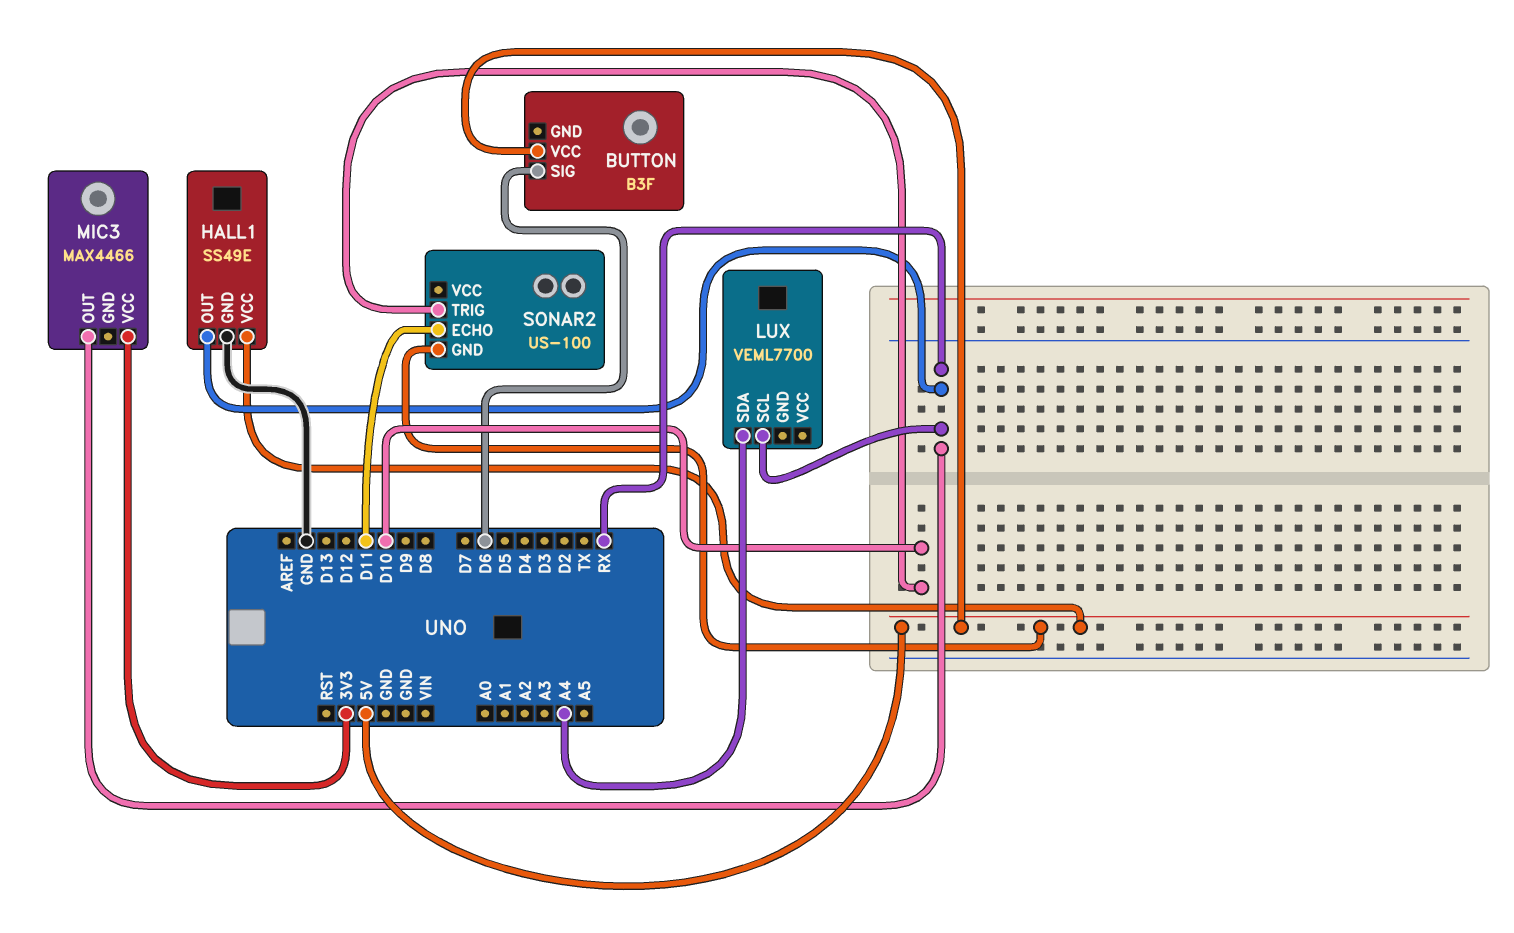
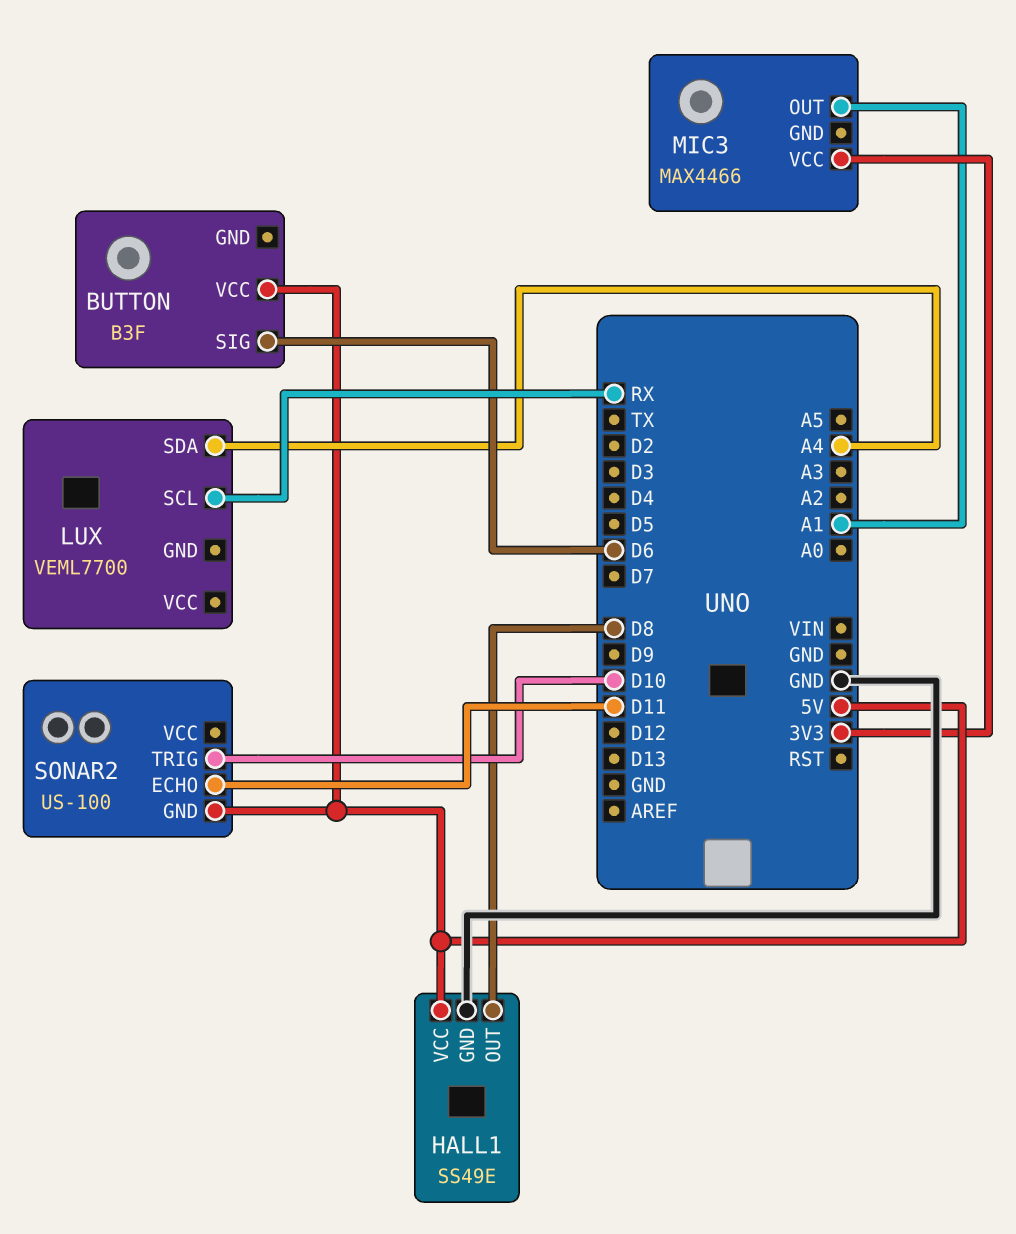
HALL1 pin OUT: RX -> D8
MIC3 pin OUT: RX -> A1

